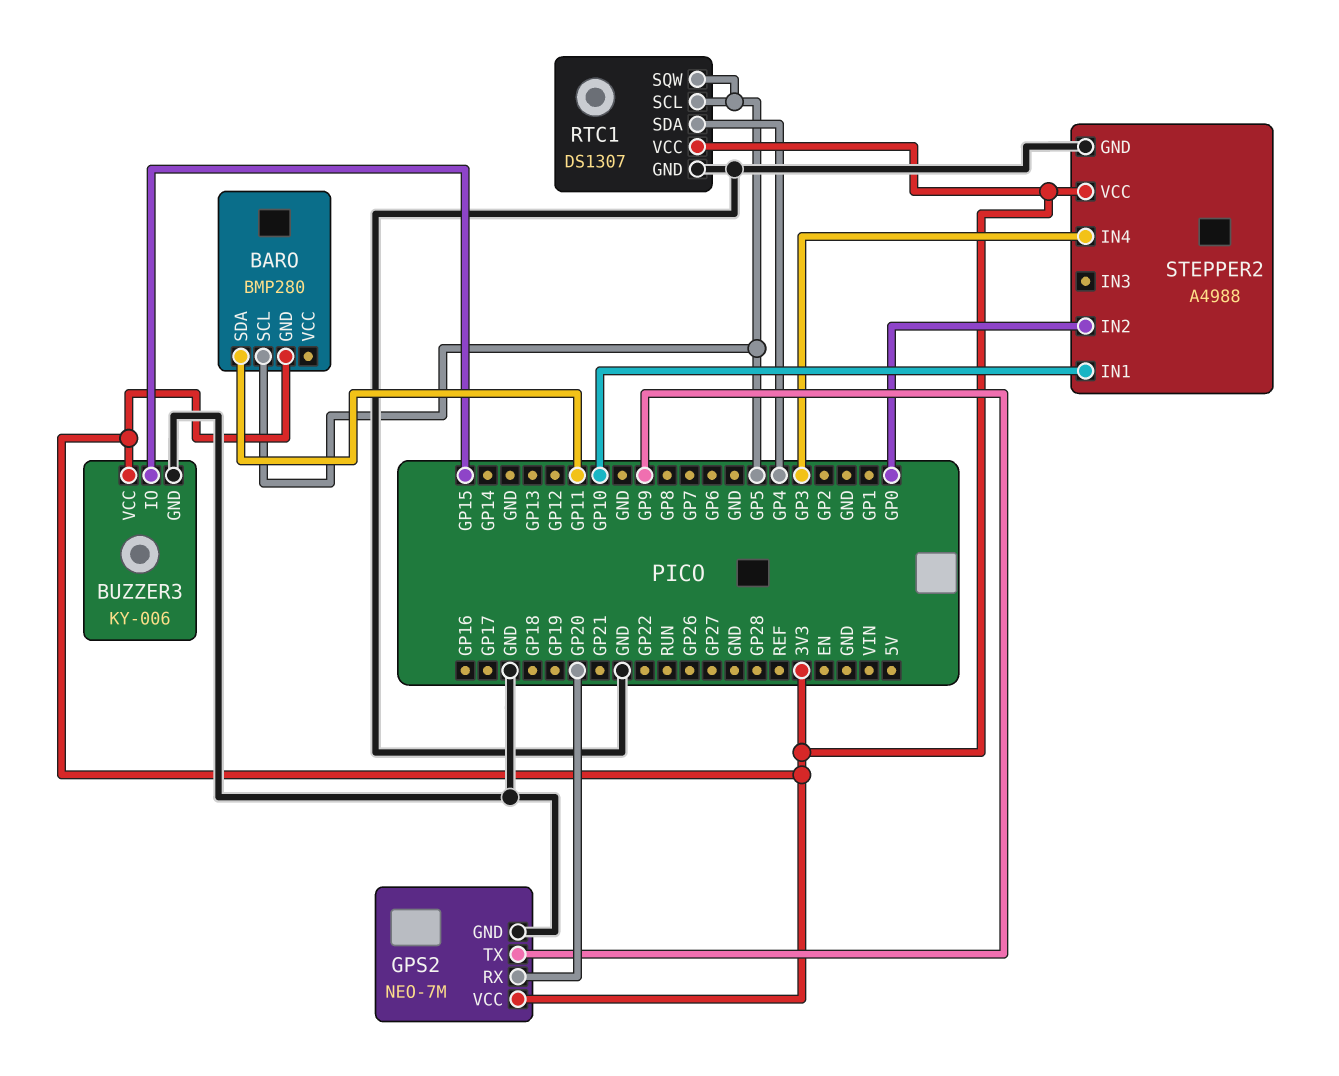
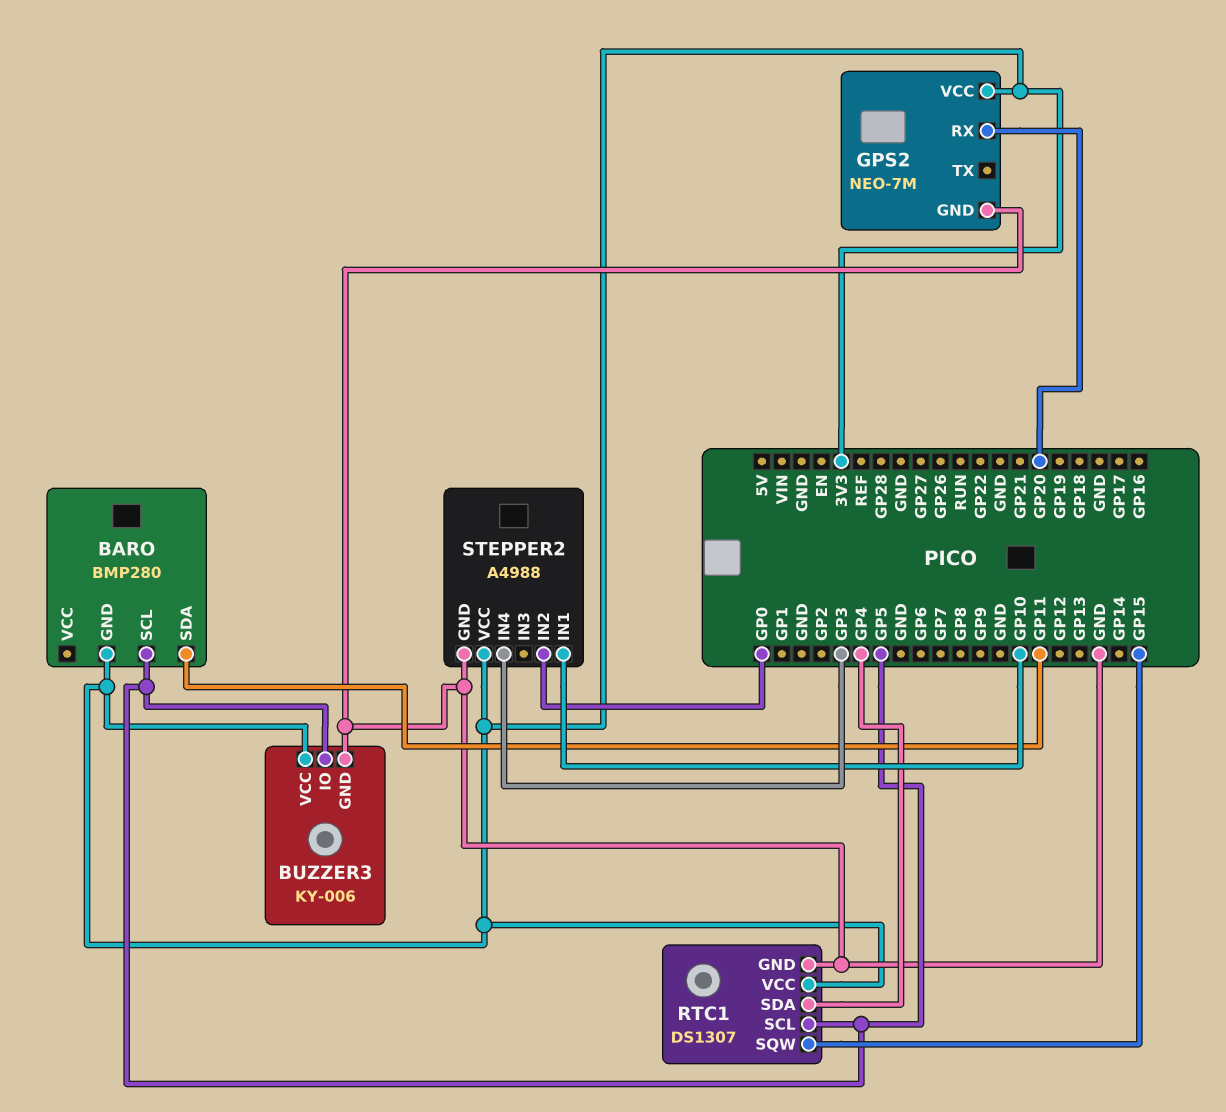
BUZZER3 pin IO: GP15 -> GP5
GPS2 pin TX: GP9 -> none
RTC1 pin SQW: GP5 -> GP15

